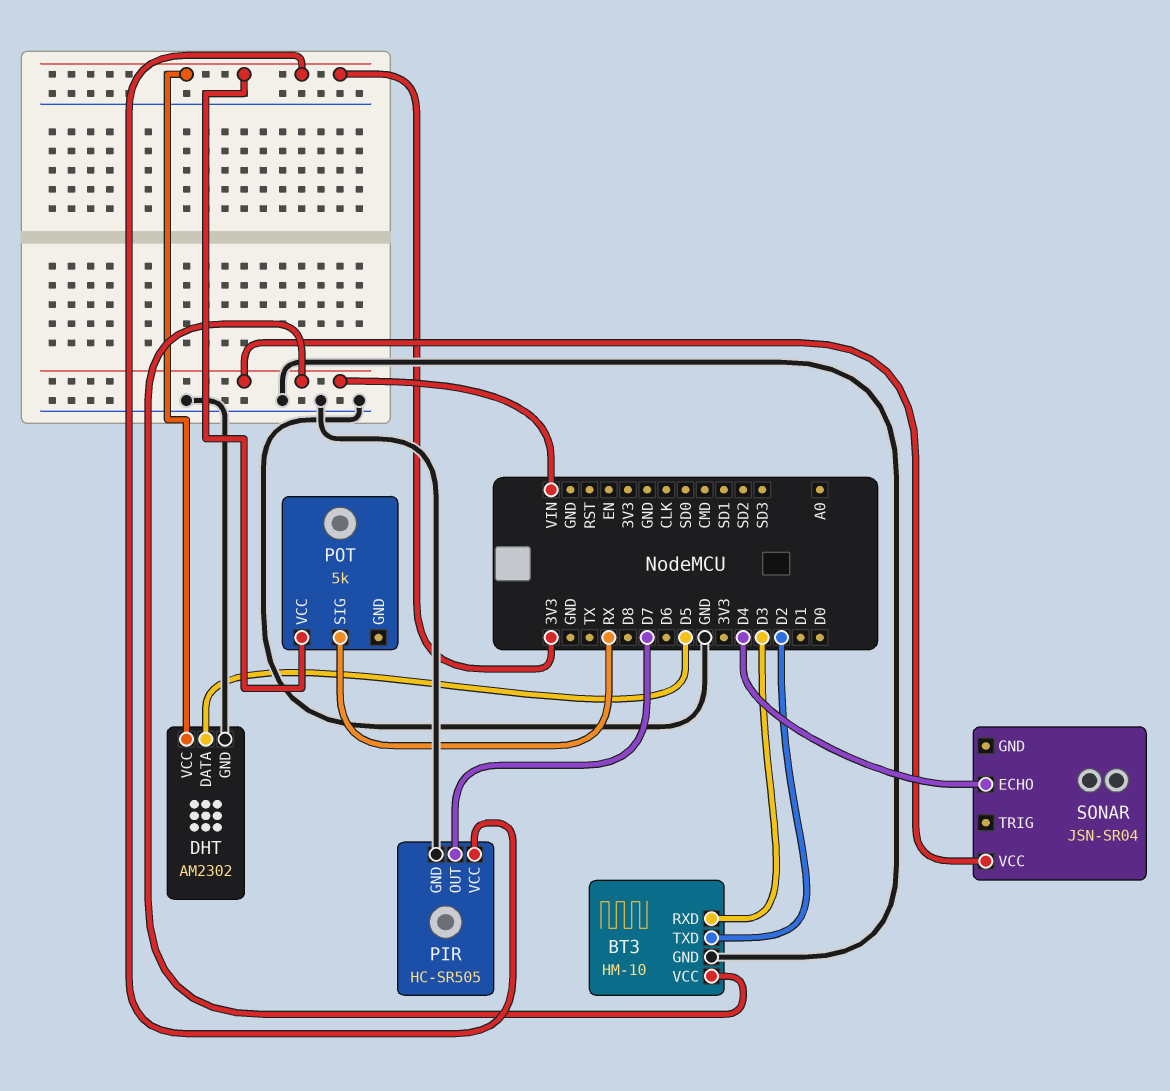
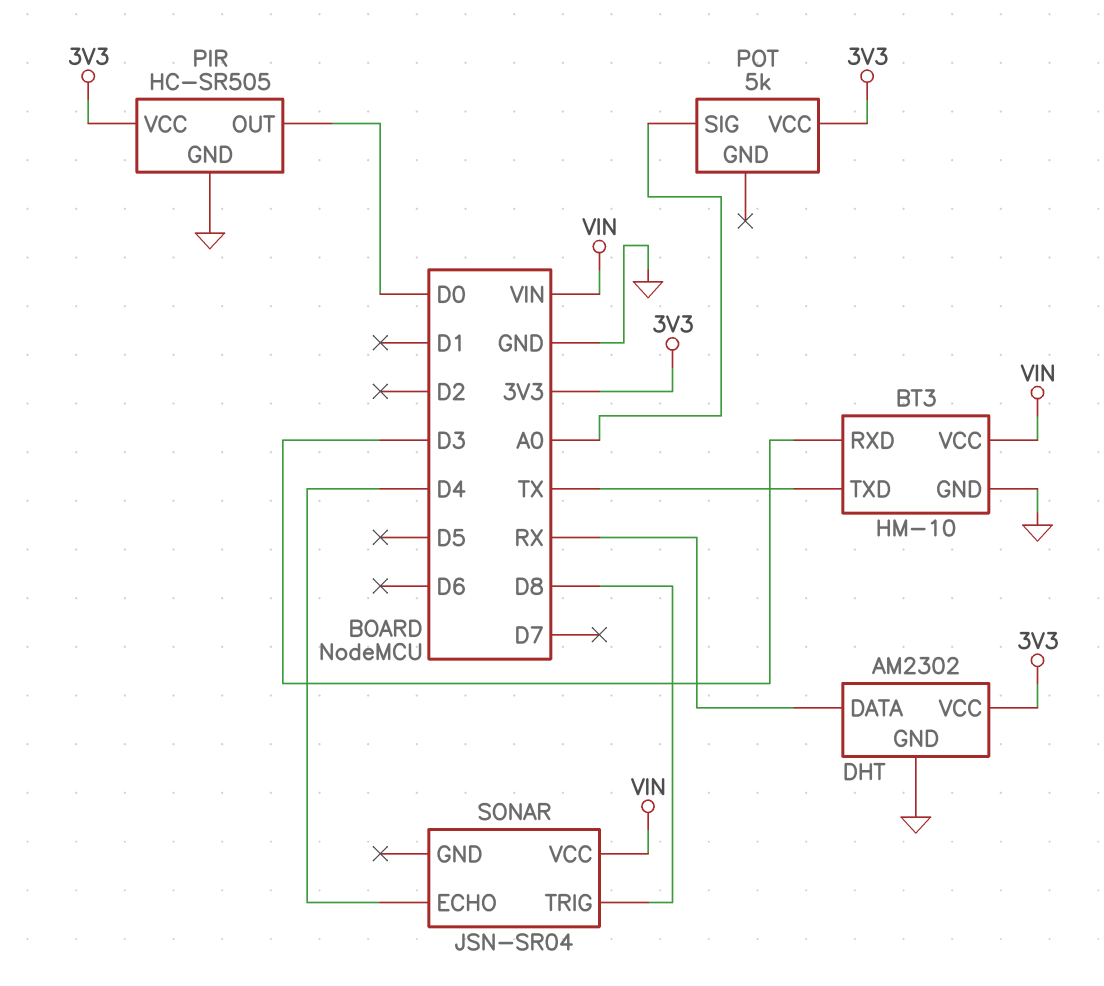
BT3 pin TXD: D2 -> TX
DHT pin DATA: D5 -> RX
PIR pin OUT: D7 -> D0
POT pin SIG: RX -> A0
SONAR pin TRIG: none -> D8

